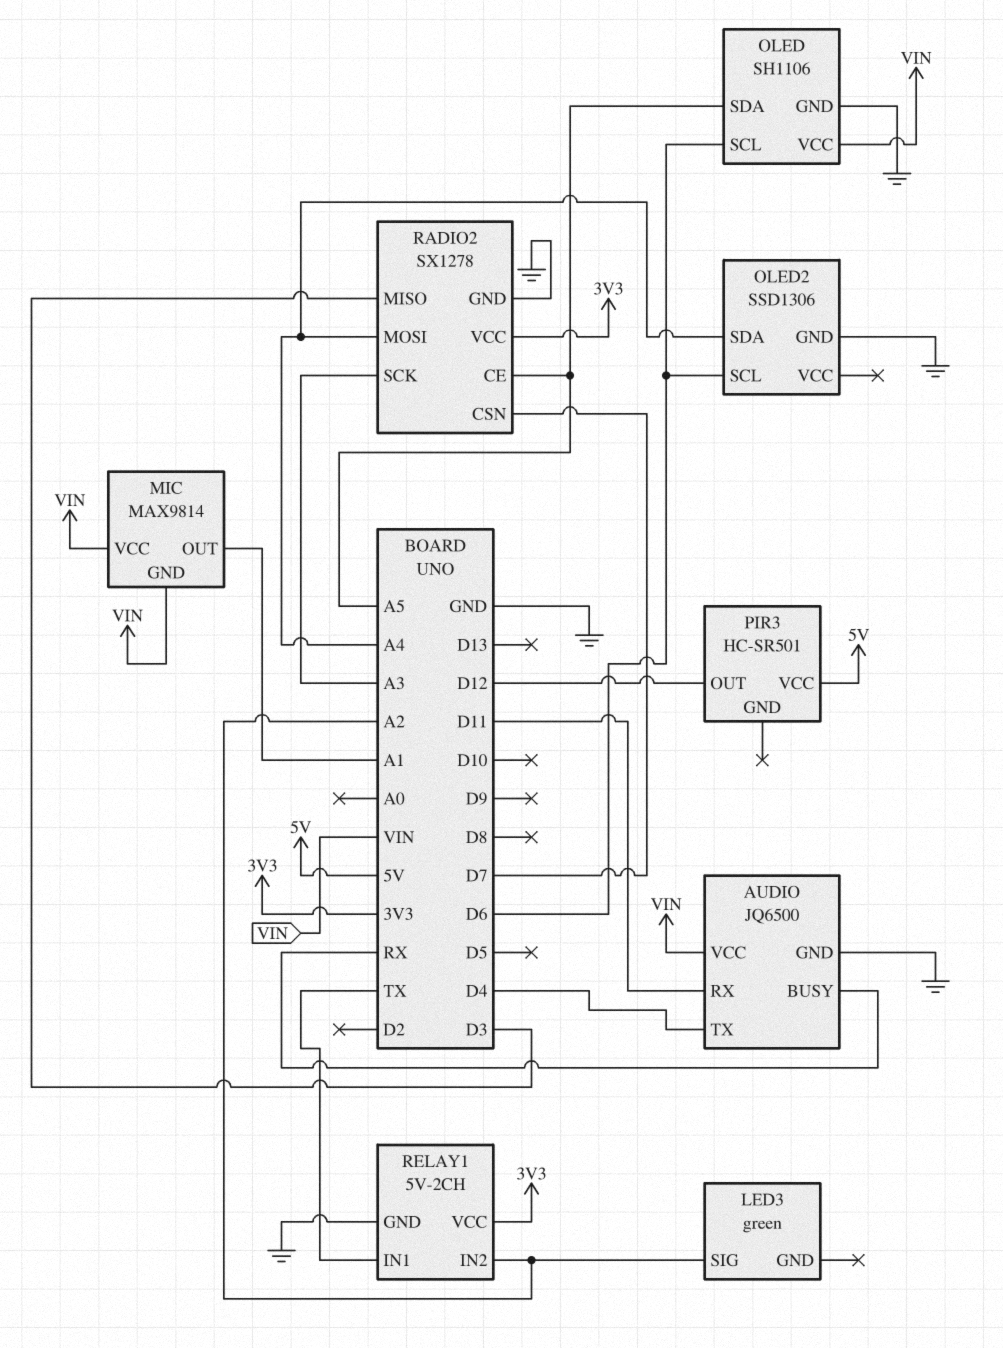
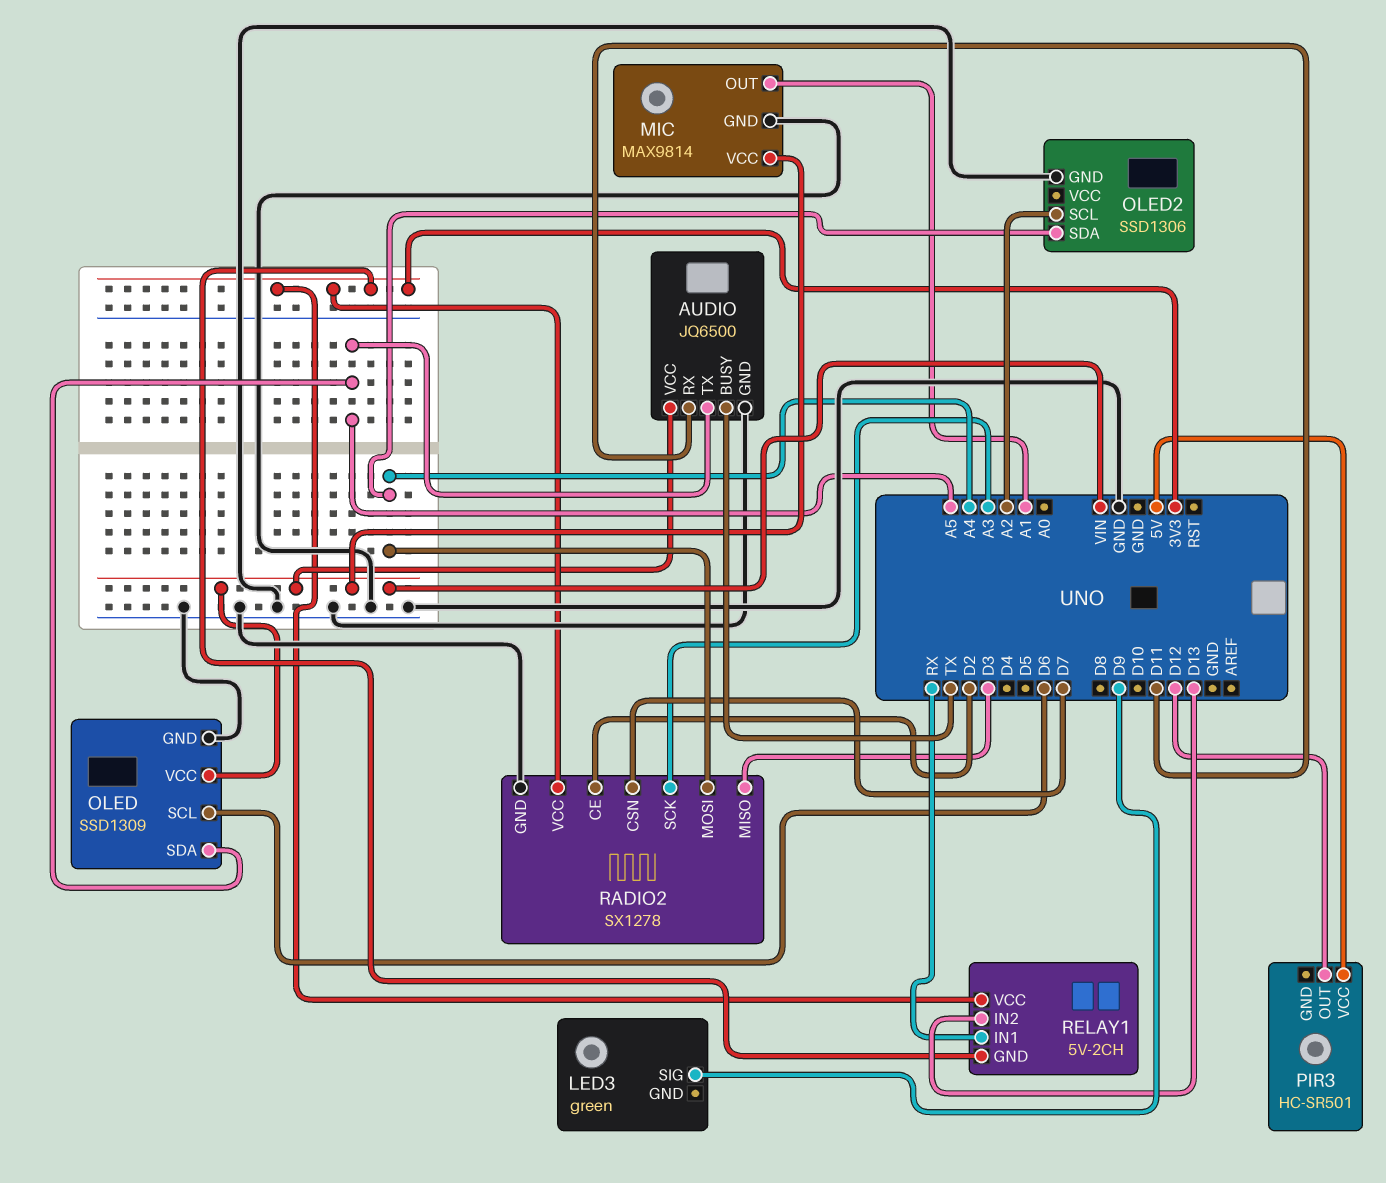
AUDIO pin BUSY: RX -> TX
AUDIO pin TX: D4 -> A5
LED3 pin SIG: A2 -> D9
MIC pin GND: VIN -> GND
OLED: SH1106 -> SSD1309
OLED2 pin SCL: D6 -> A2
RADIO2 pin CE: A5 -> D2
RELAY1 pin GND: GND -> 3V3
RELAY1 pin IN1: TX -> RX
RELAY1 pin IN2: A2 -> D13

